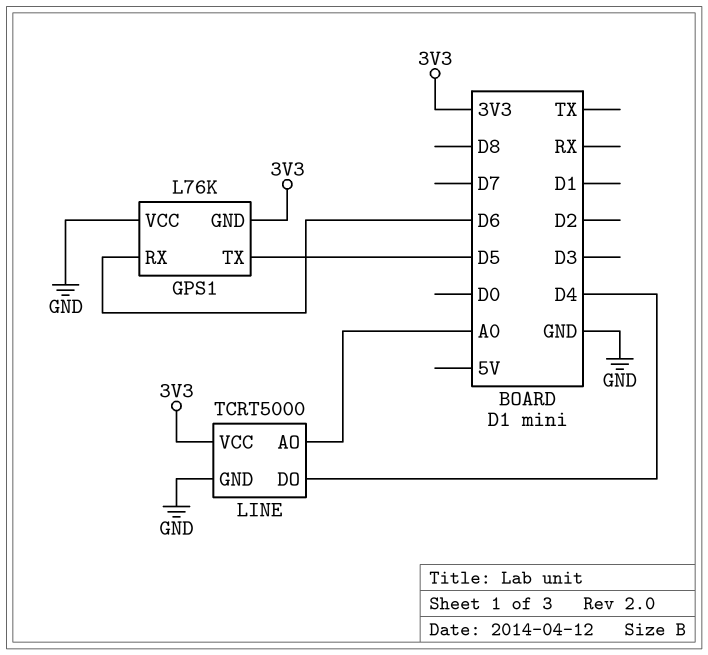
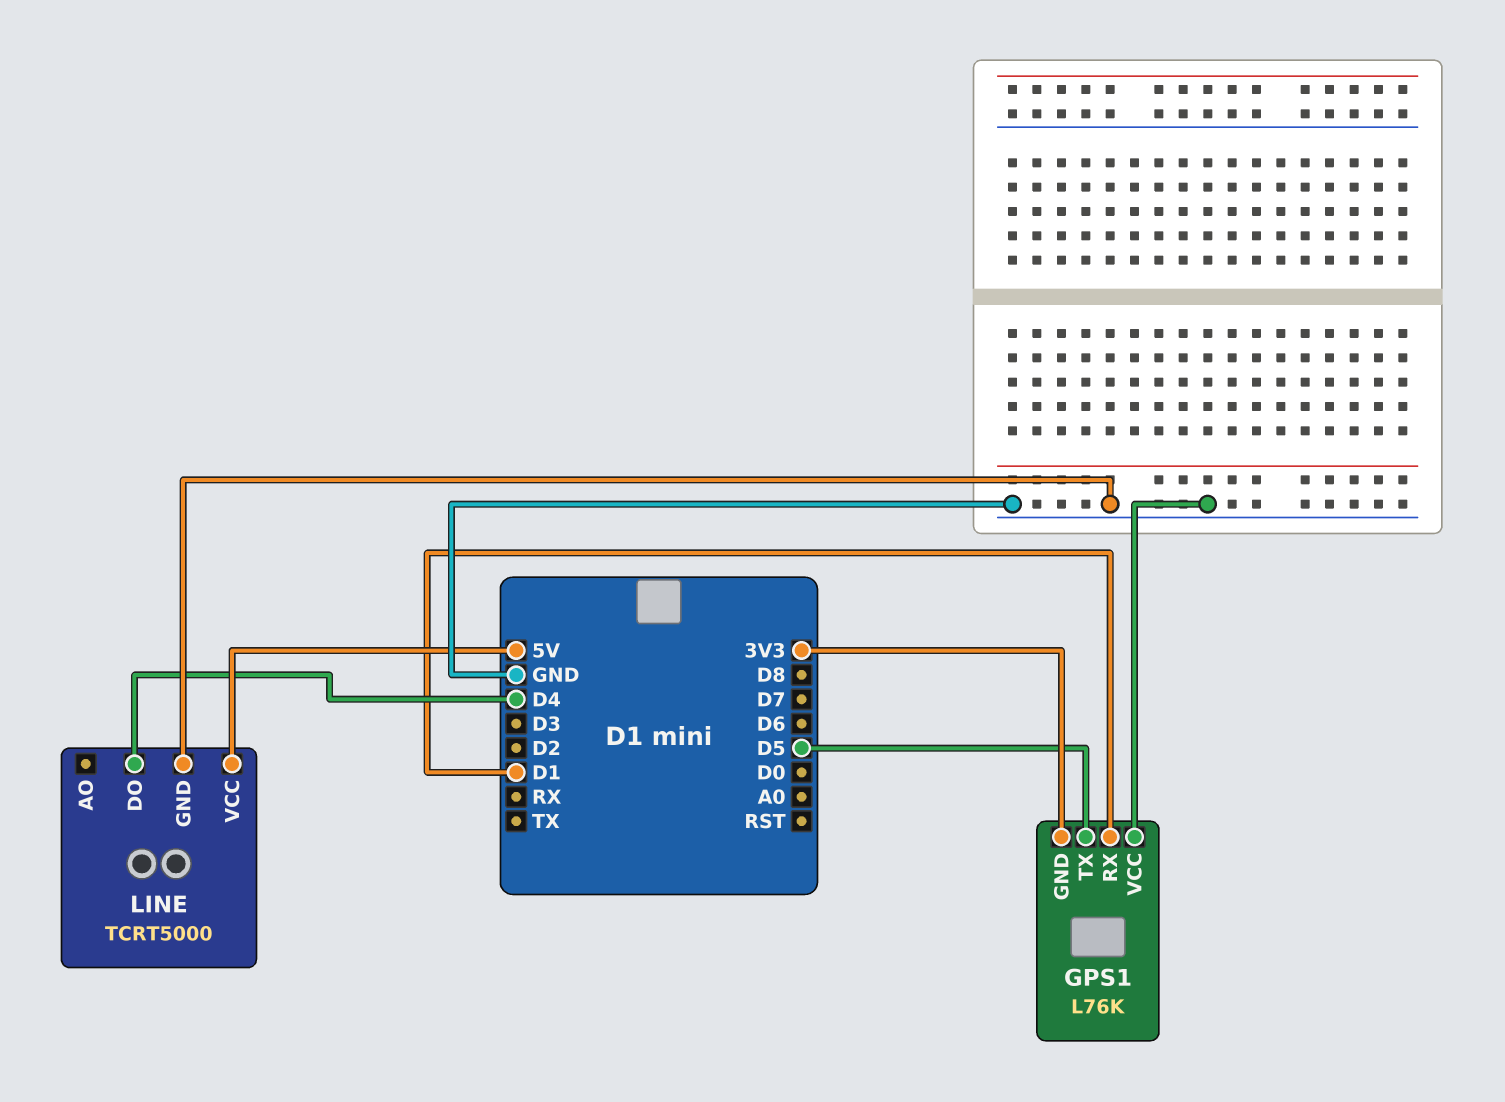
GPS1 pin RX: D6 -> D1
LINE pin AO: A0 -> none
LINE pin VCC: 3V3 -> 5V

